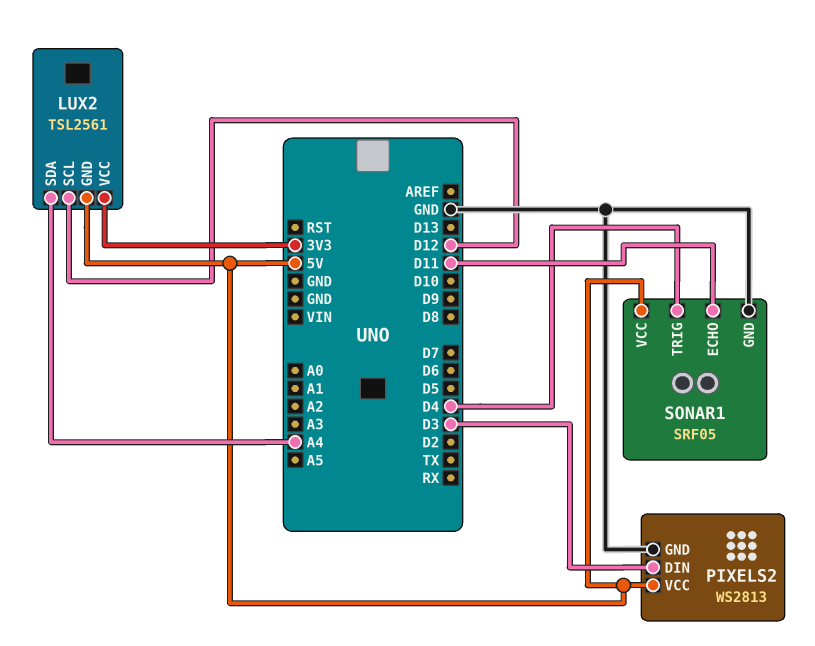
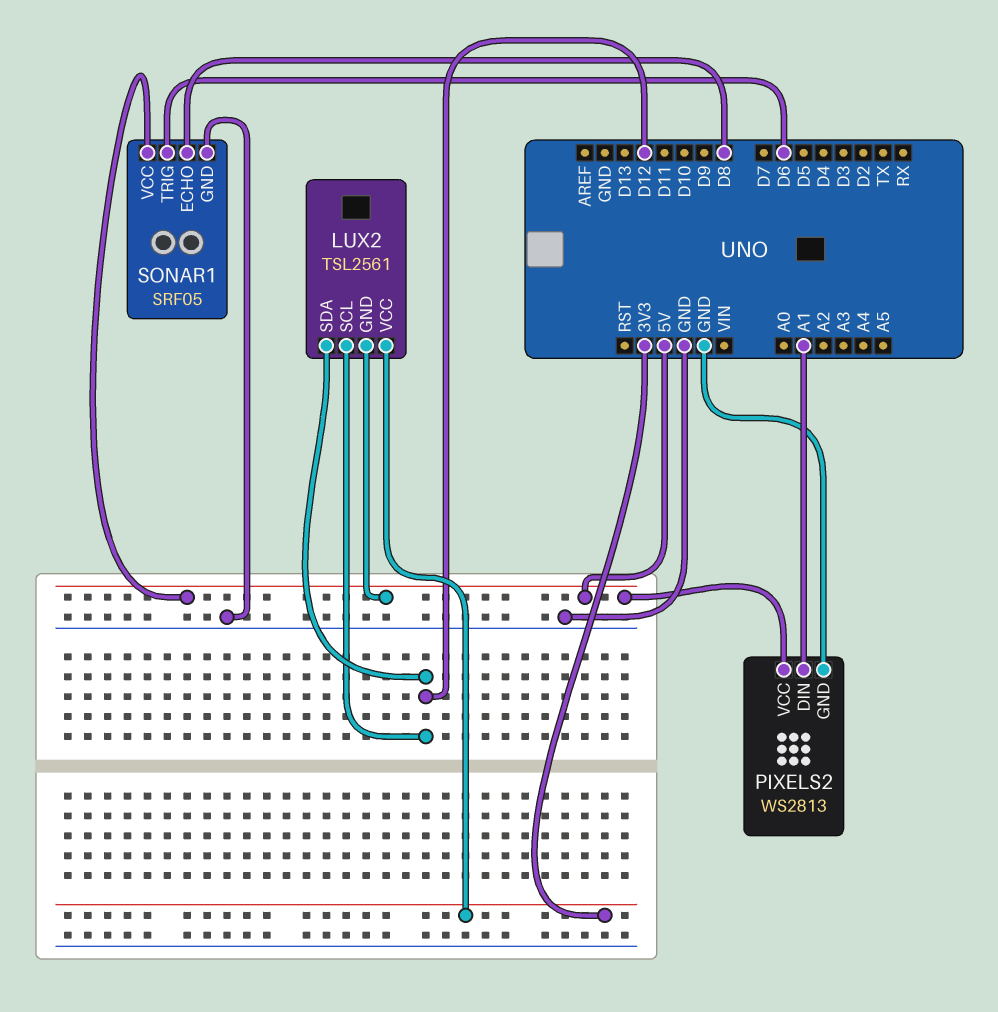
LUX2 pin SDA: A4 -> D12
PIXELS2 pin DIN: D3 -> A1
SONAR1 pin ECHO: D11 -> D8
SONAR1 pin TRIG: D4 -> D6

